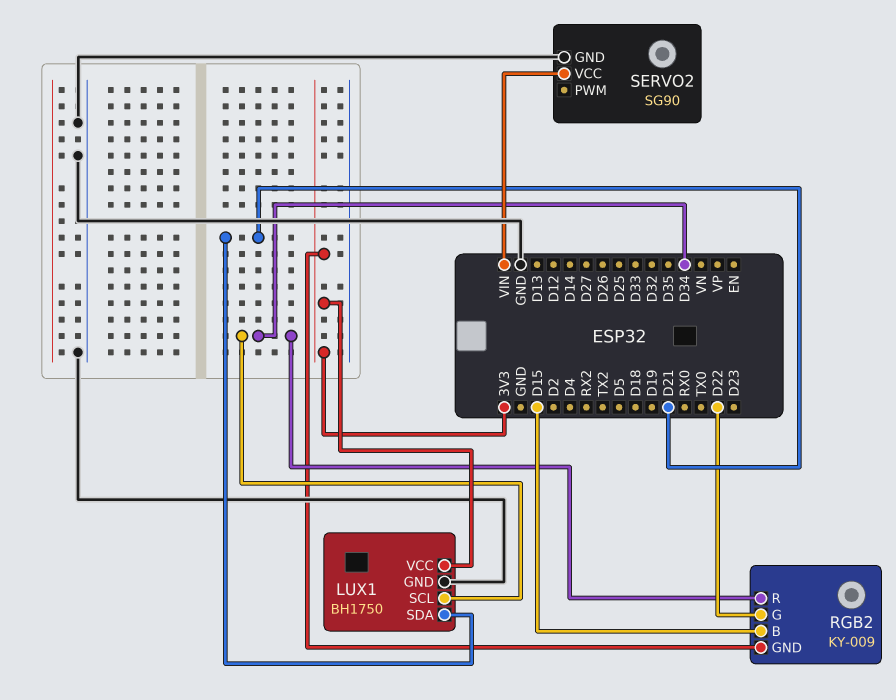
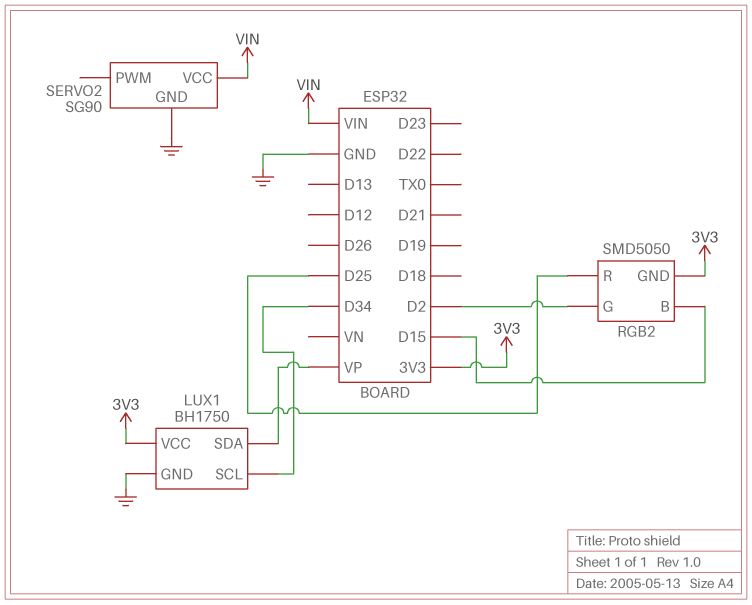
LUX1 pin SDA: D21 -> VP
RGB2: KY-009 -> SMD5050
RGB2 pin G: D22 -> D2
RGB2 pin R: D34 -> D25

